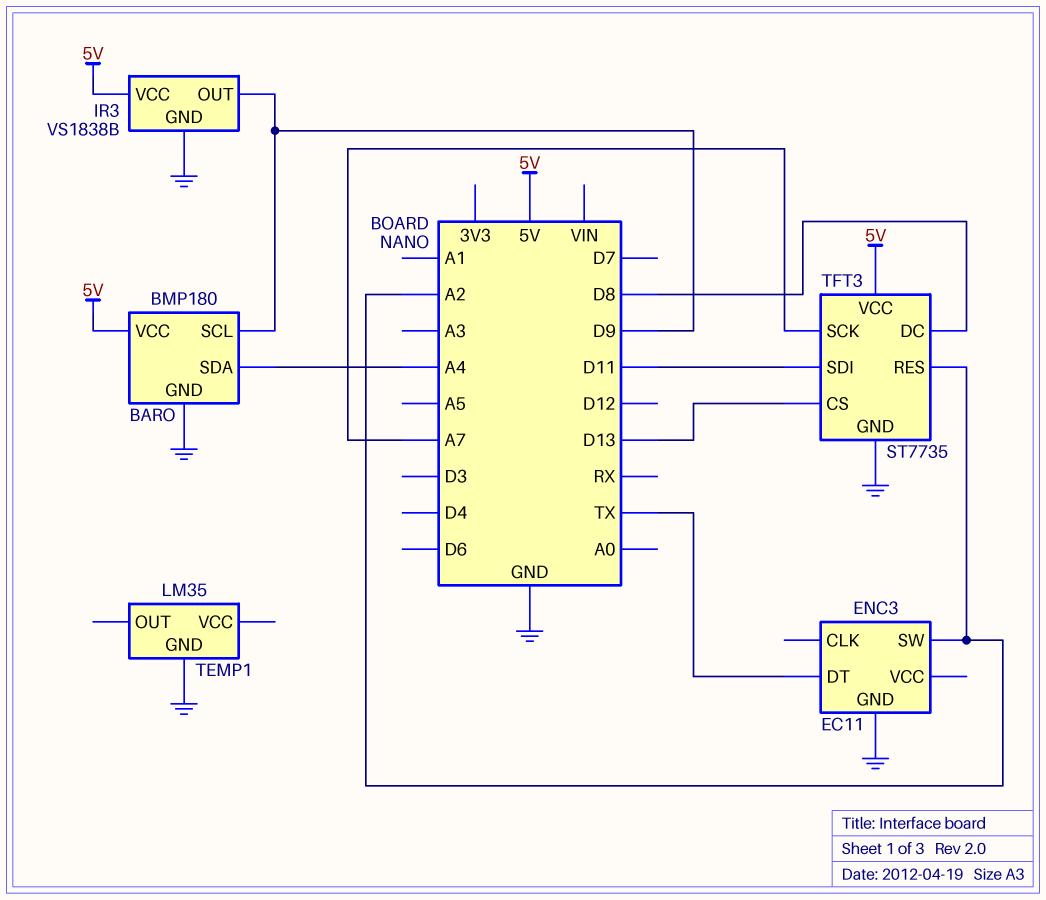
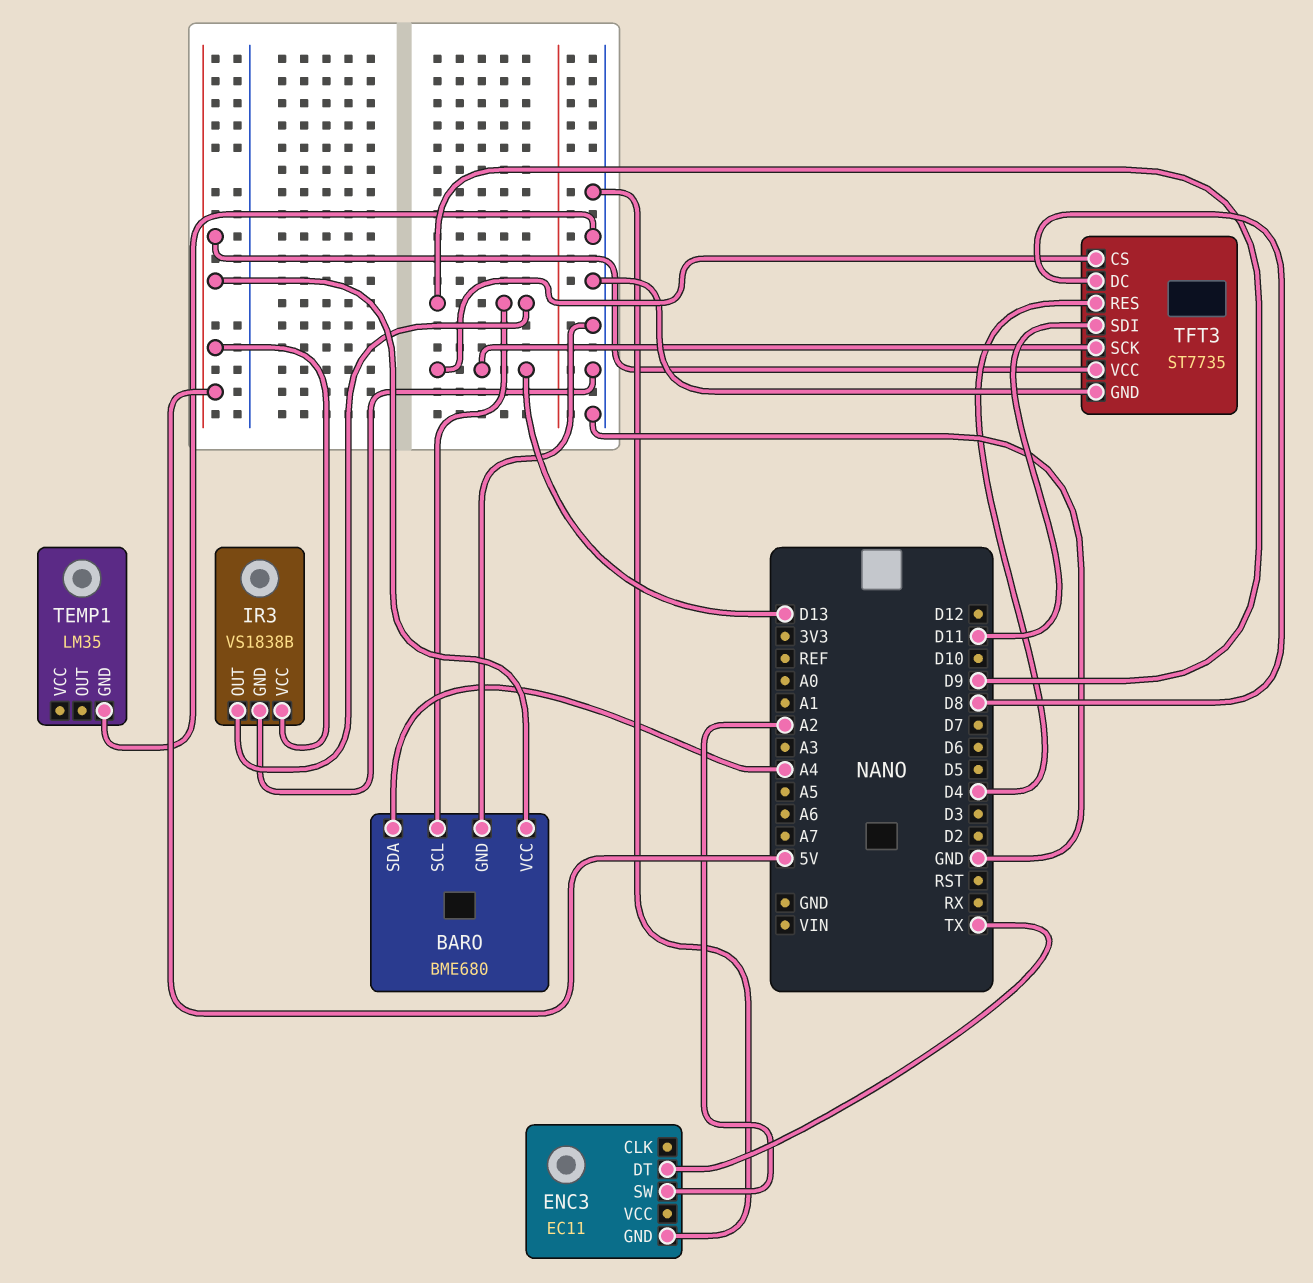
BARO: BMP180 -> BME680
TFT3 pin RES: A2 -> D4
TFT3 pin SCK: A7 -> D13

